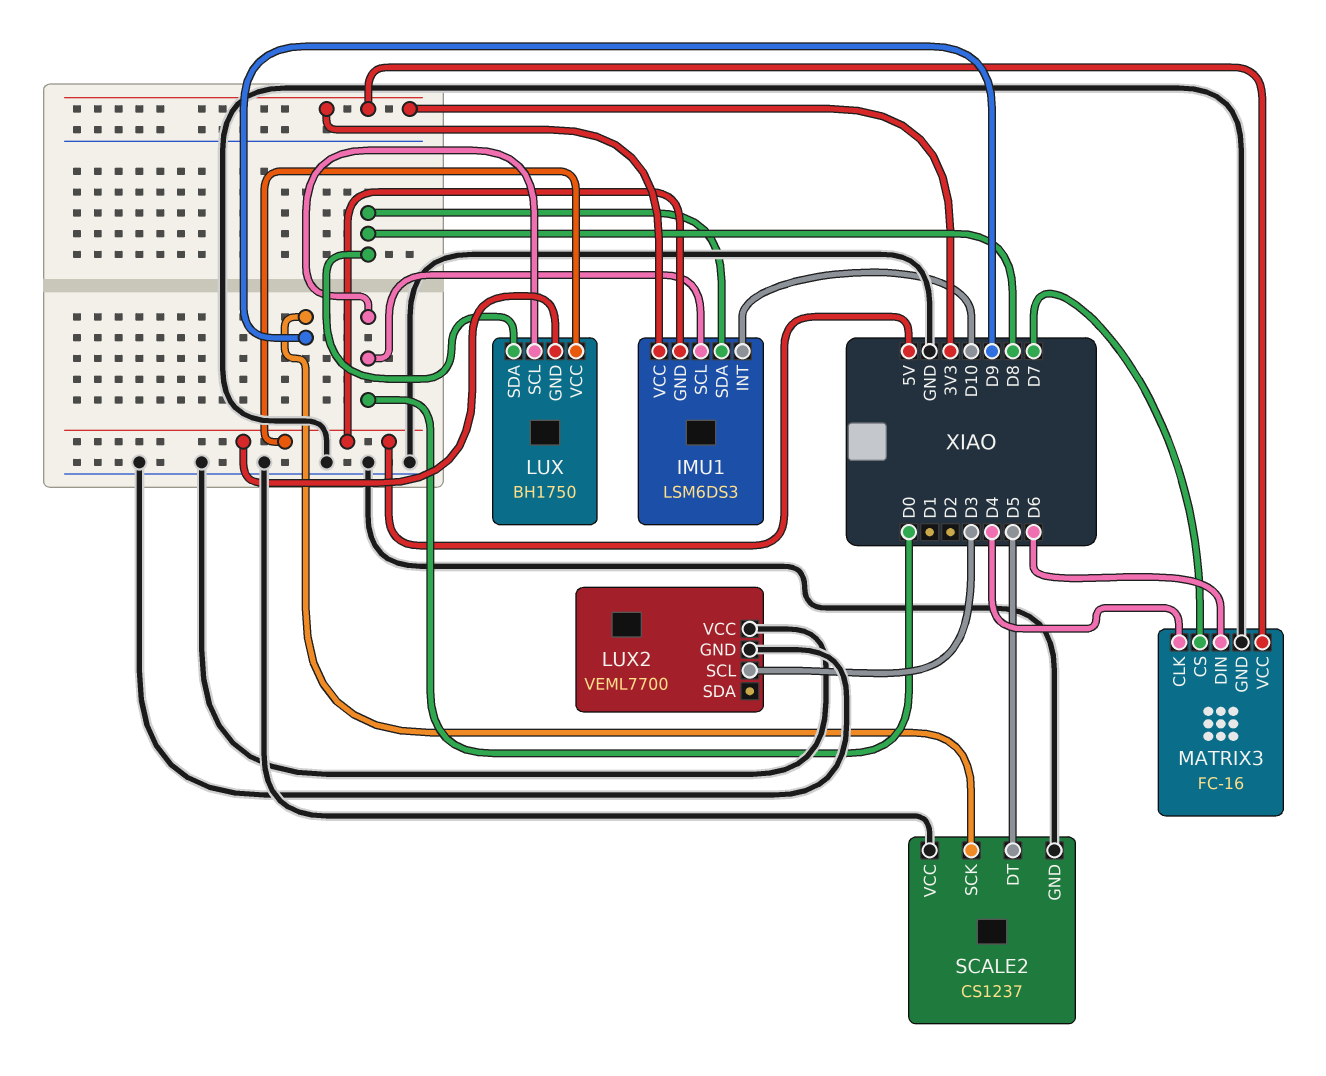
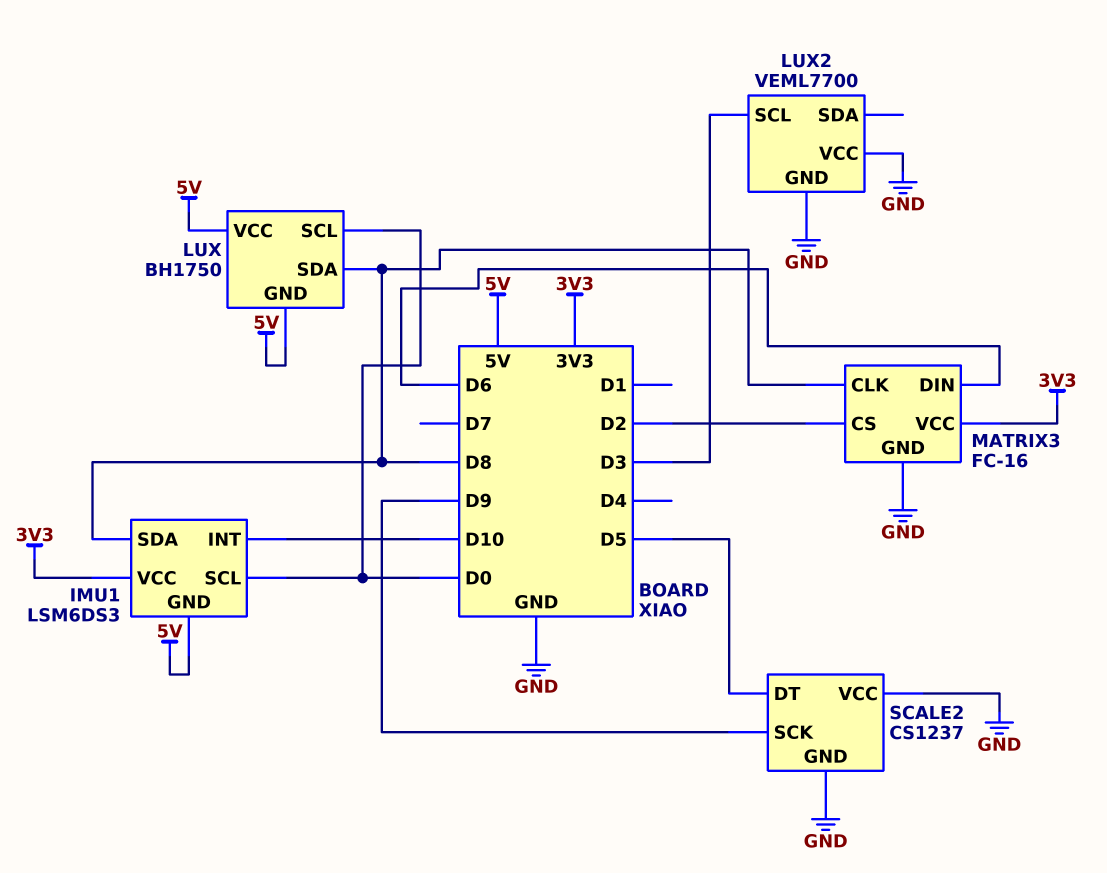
MATRIX3 pin CLK: D4 -> D8
MATRIX3 pin CS: D7 -> D2

